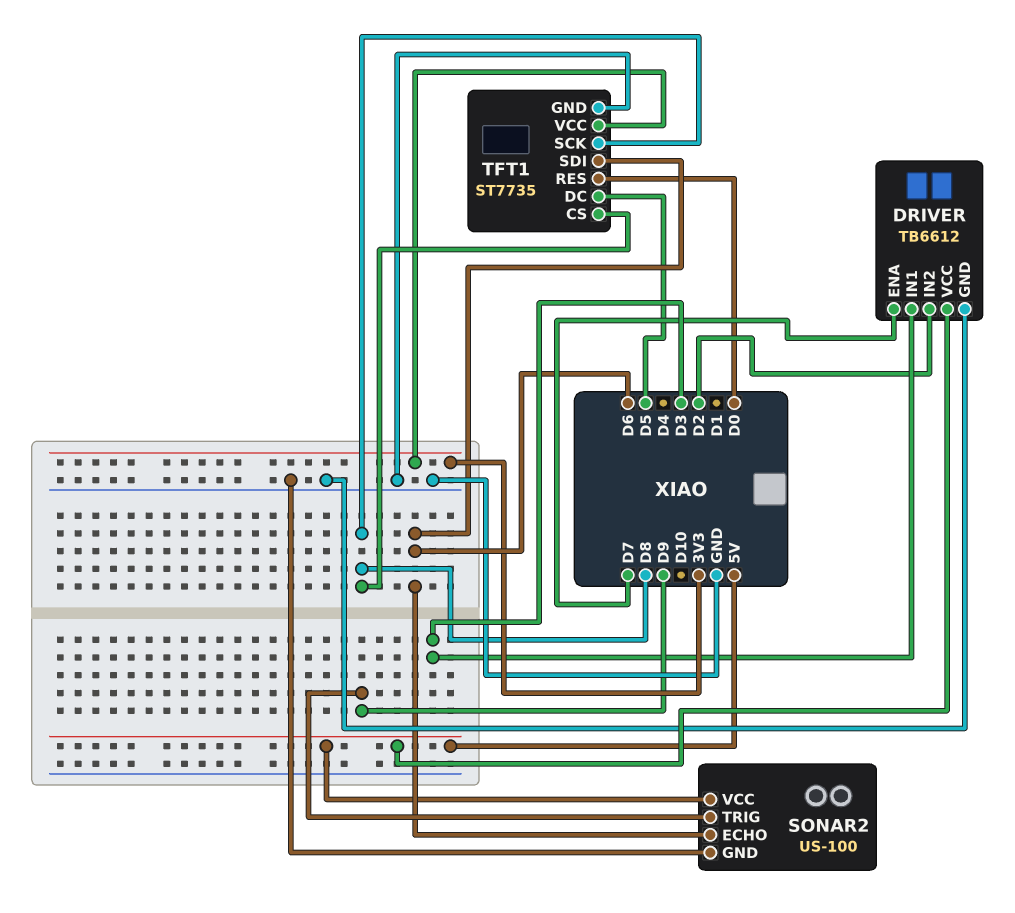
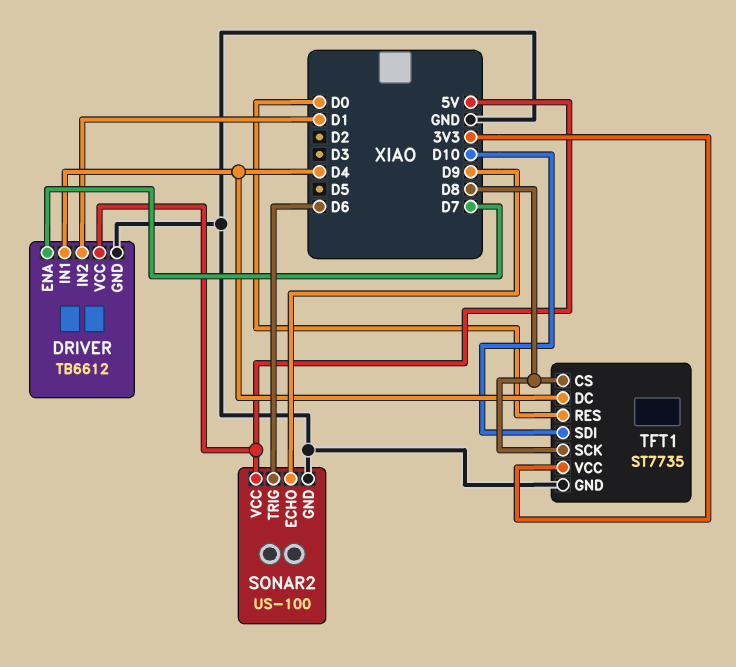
DRIVER pin IN1: D3 -> D4
DRIVER pin IN2: D2 -> D1
SONAR2 pin ECHO: D6 -> D9
SONAR2 pin TRIG: D9 -> D6
TFT1 pin DC: D5 -> D4
TFT1 pin SDI: D6 -> D10

